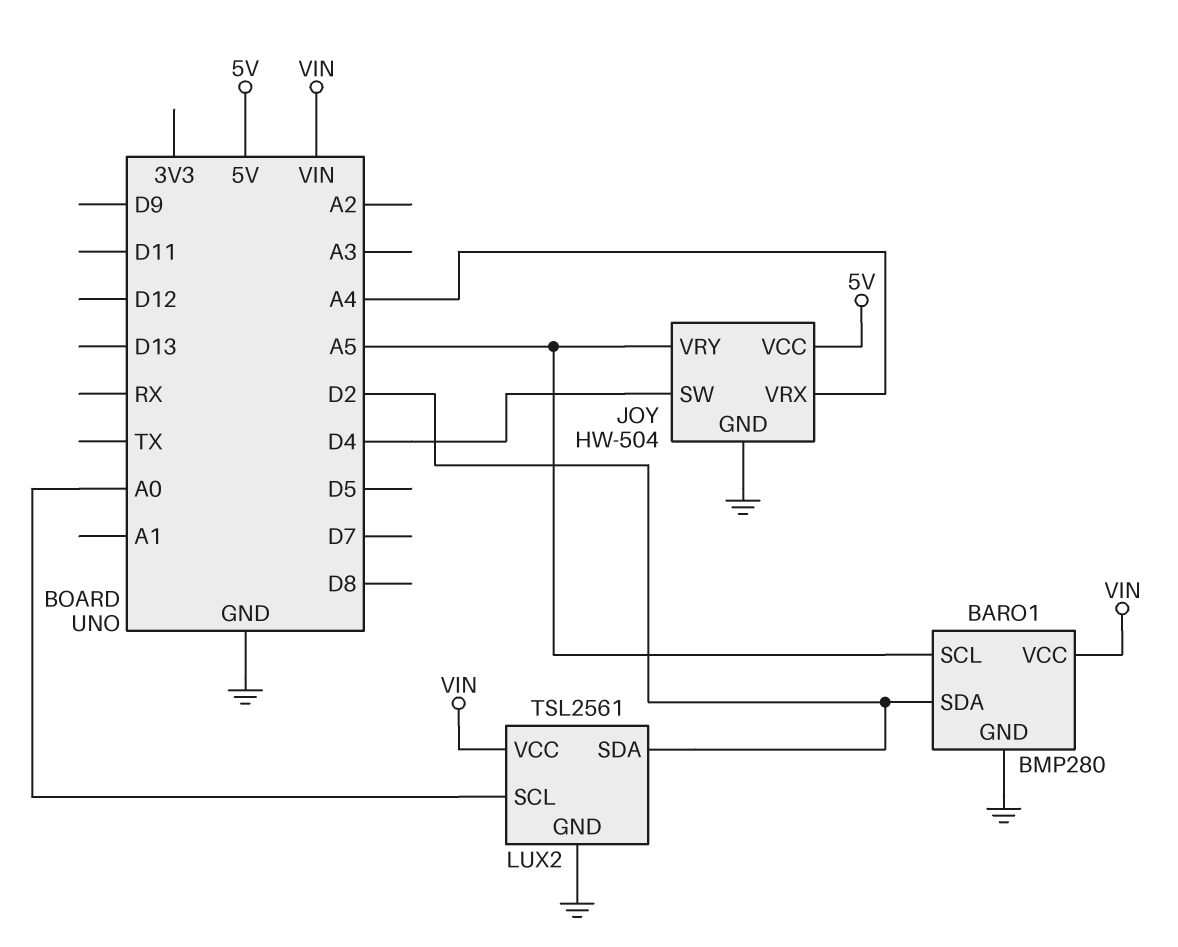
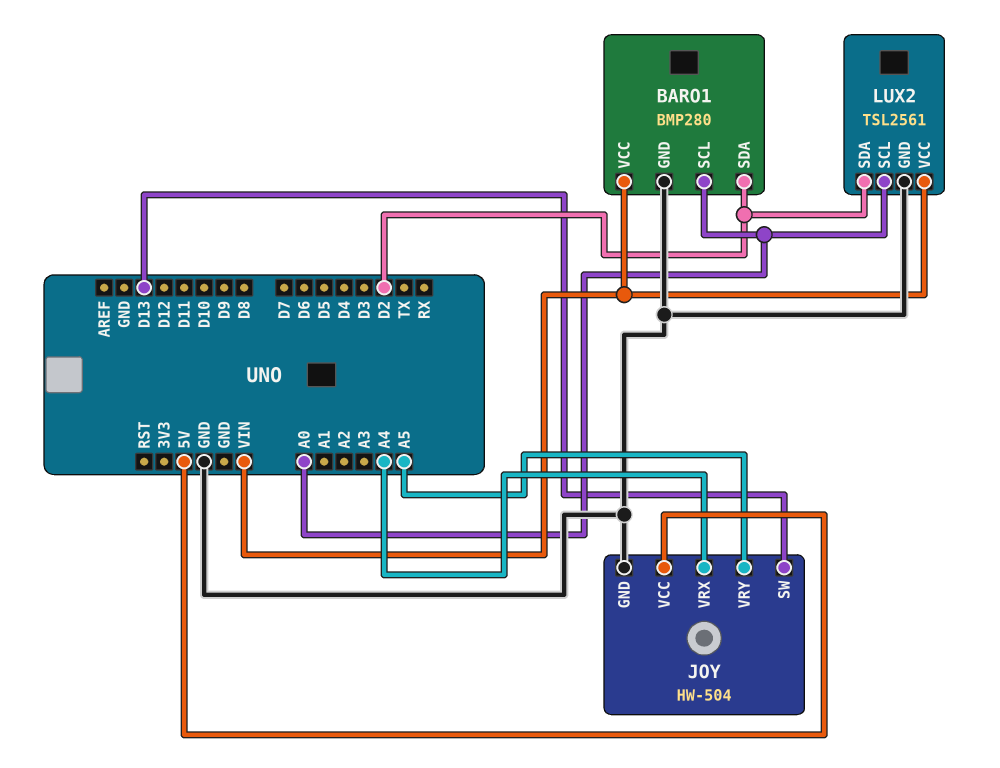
BARO1 pin SCL: A5 -> A0
JOY pin SW: D4 -> D13

